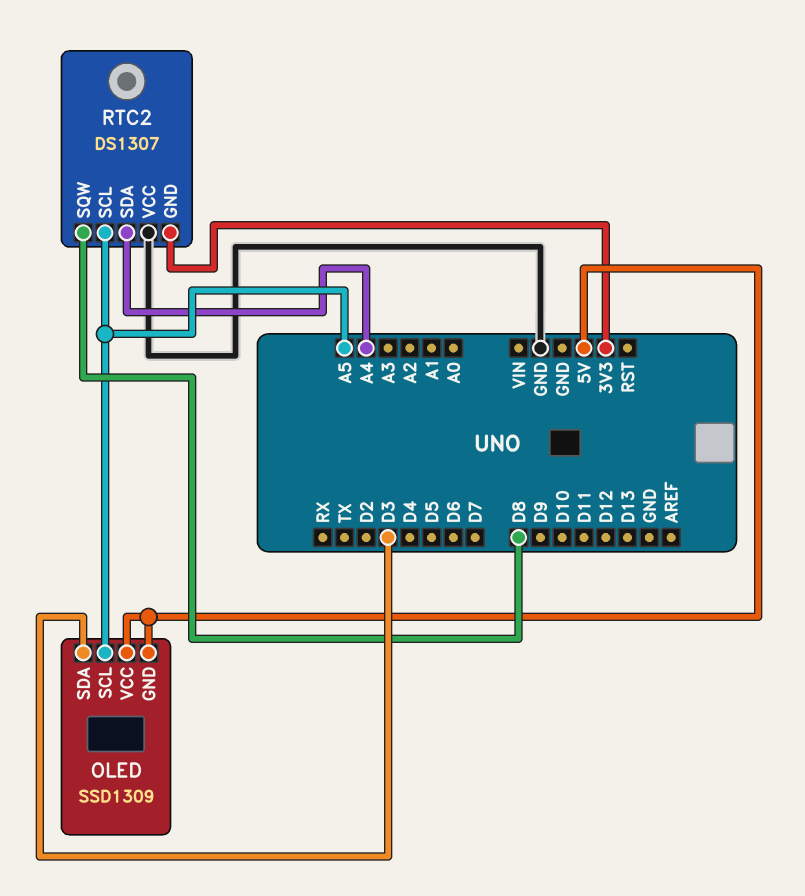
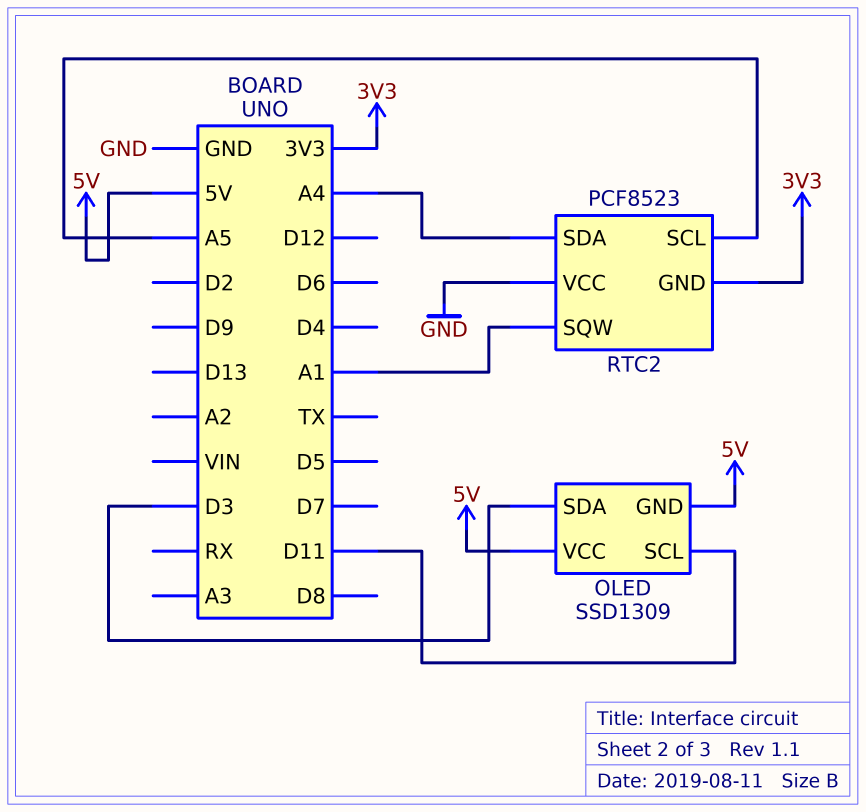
OLED pin SCL: A5 -> D11
RTC2: DS1307 -> PCF8523
RTC2 pin SQW: D8 -> A1

